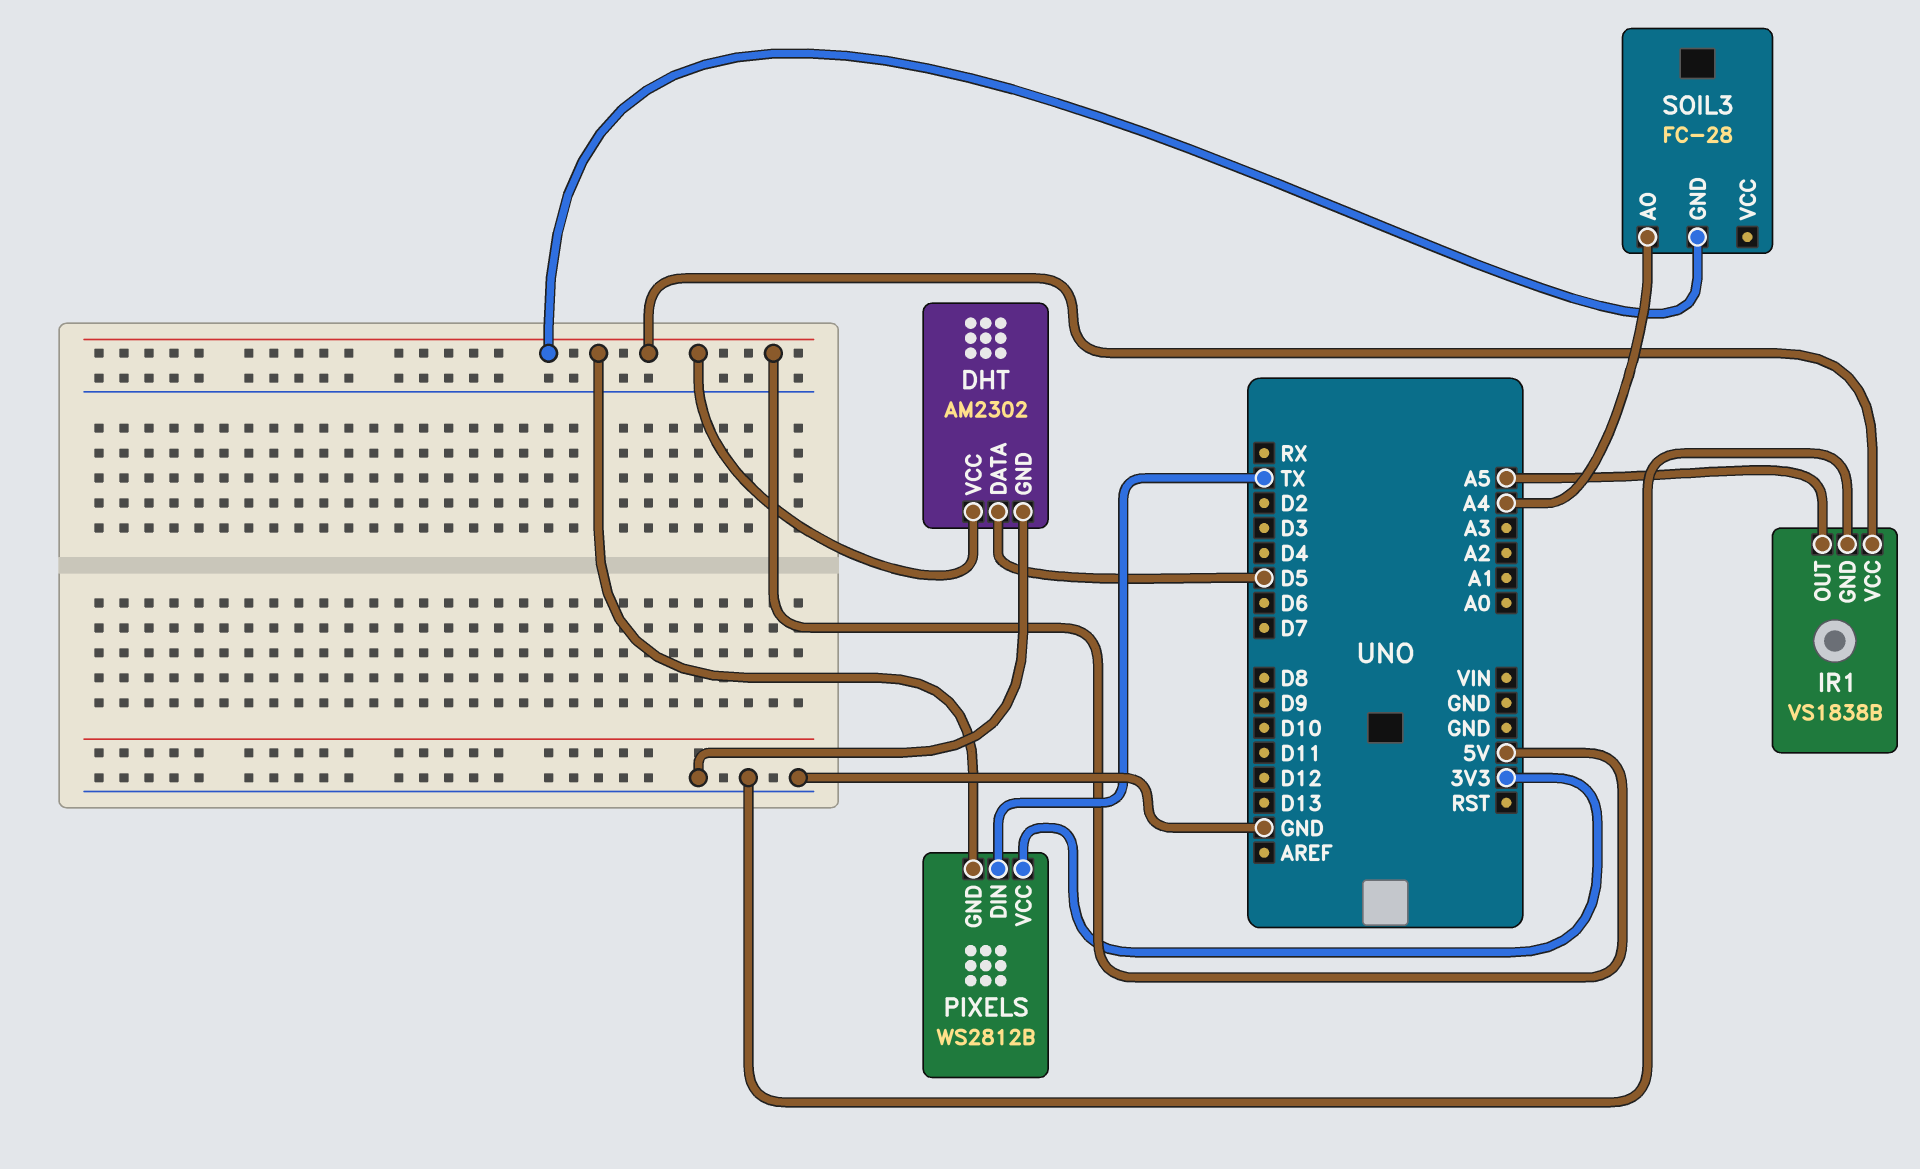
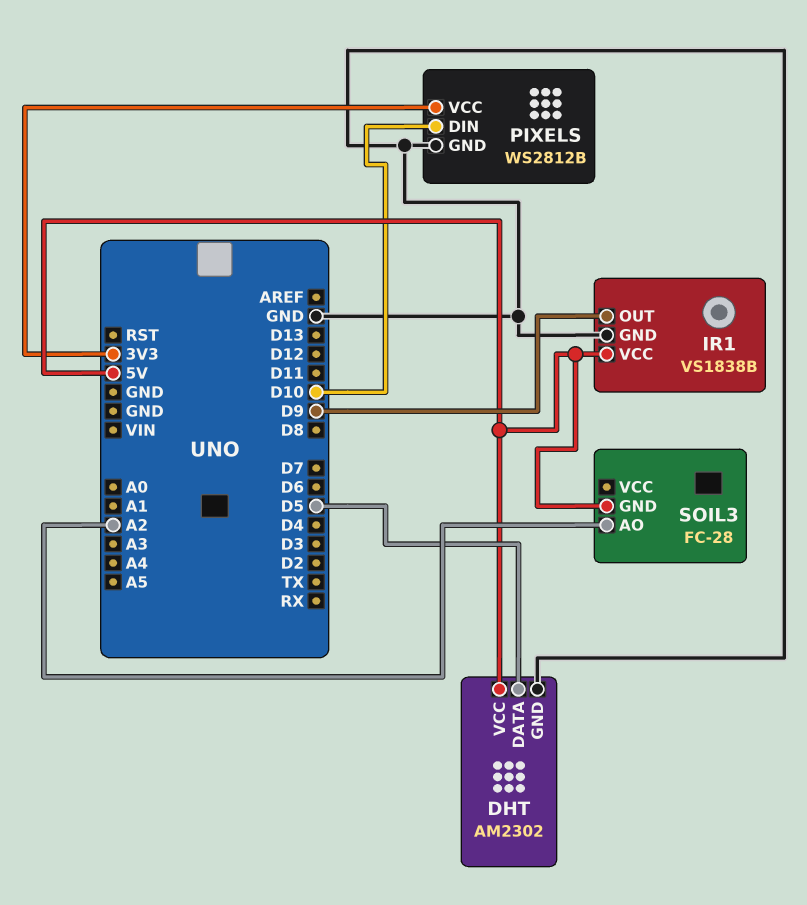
IR1 pin OUT: A5 -> D9
PIXELS pin DIN: TX -> D10
PIXELS pin GND: 5V -> GND
SOIL3 pin AO: A4 -> A2

